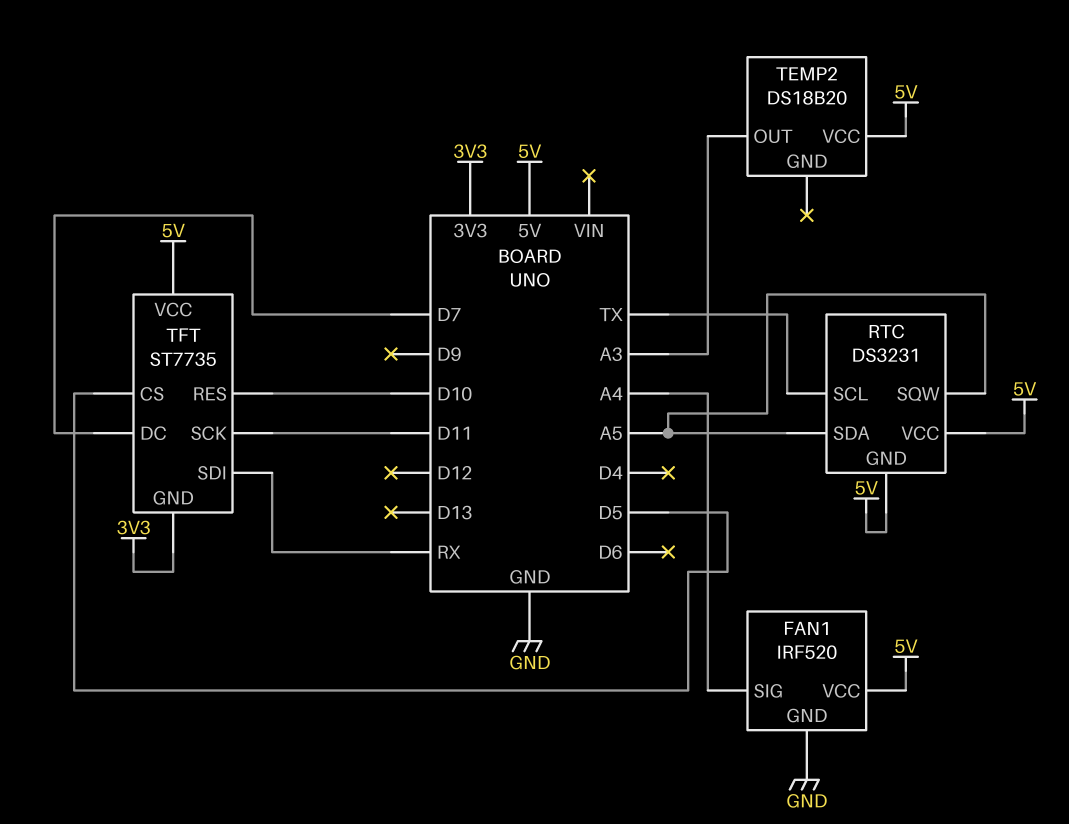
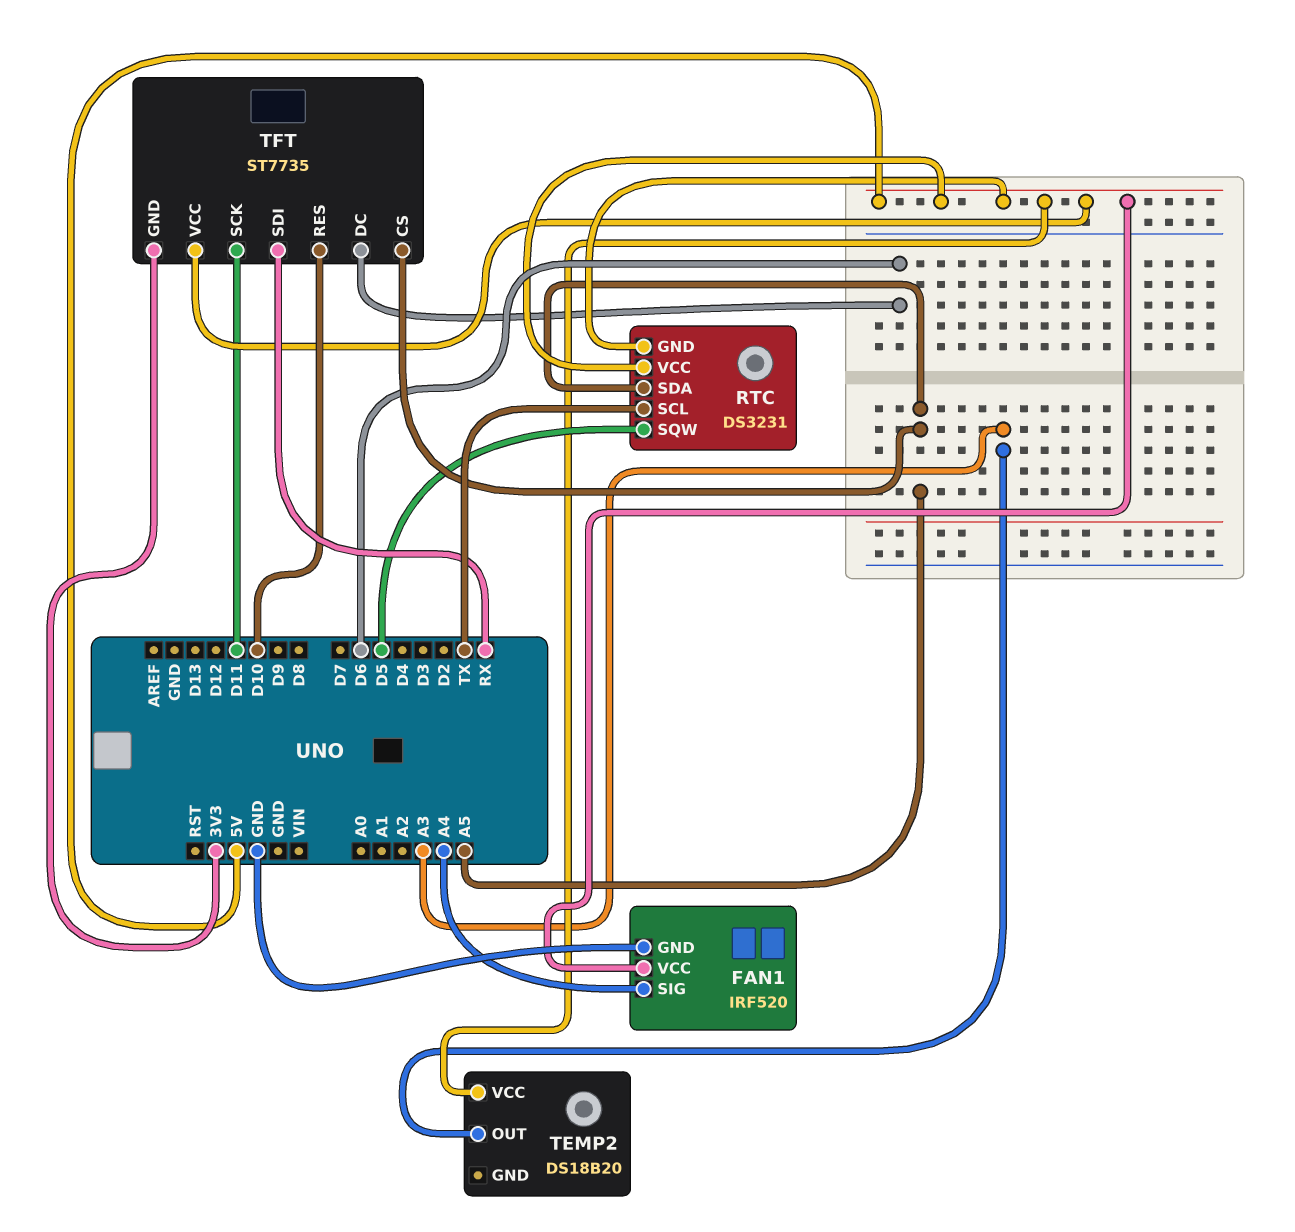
RTC pin SQW: A5 -> D5
TFT pin CS: D5 -> A5
TFT pin DC: D7 -> D6

